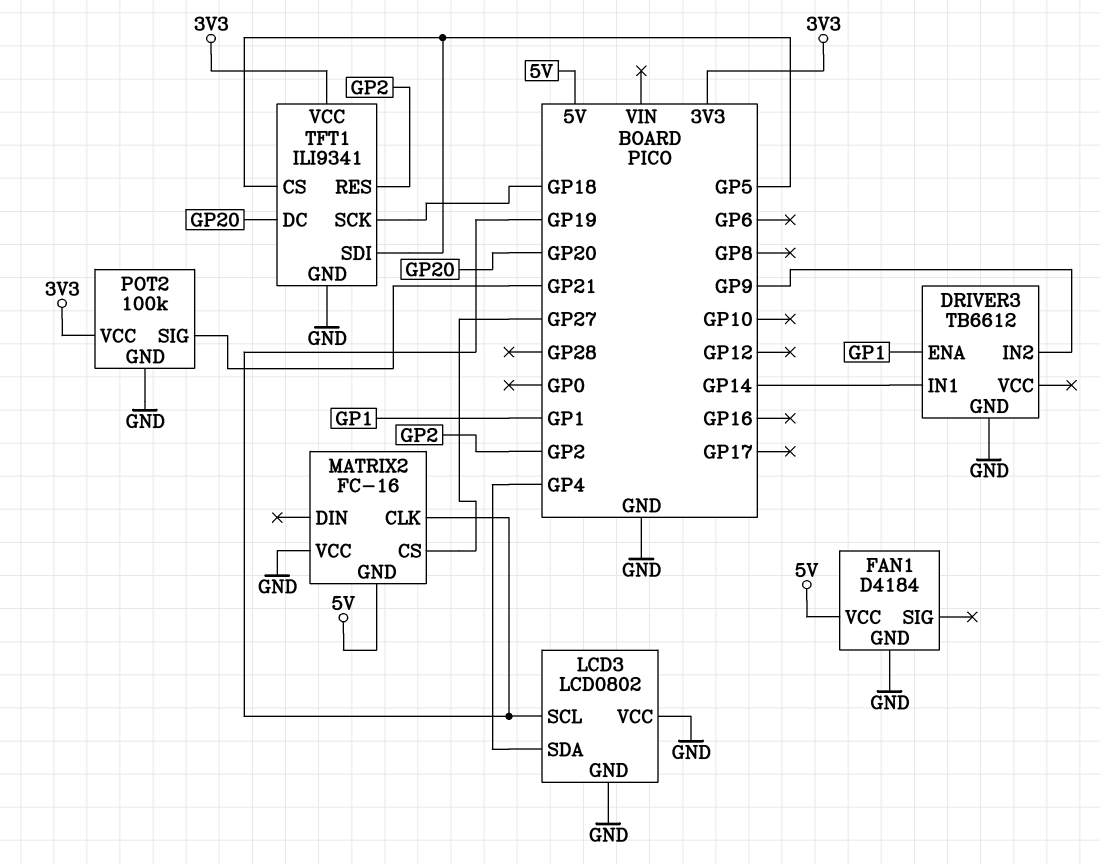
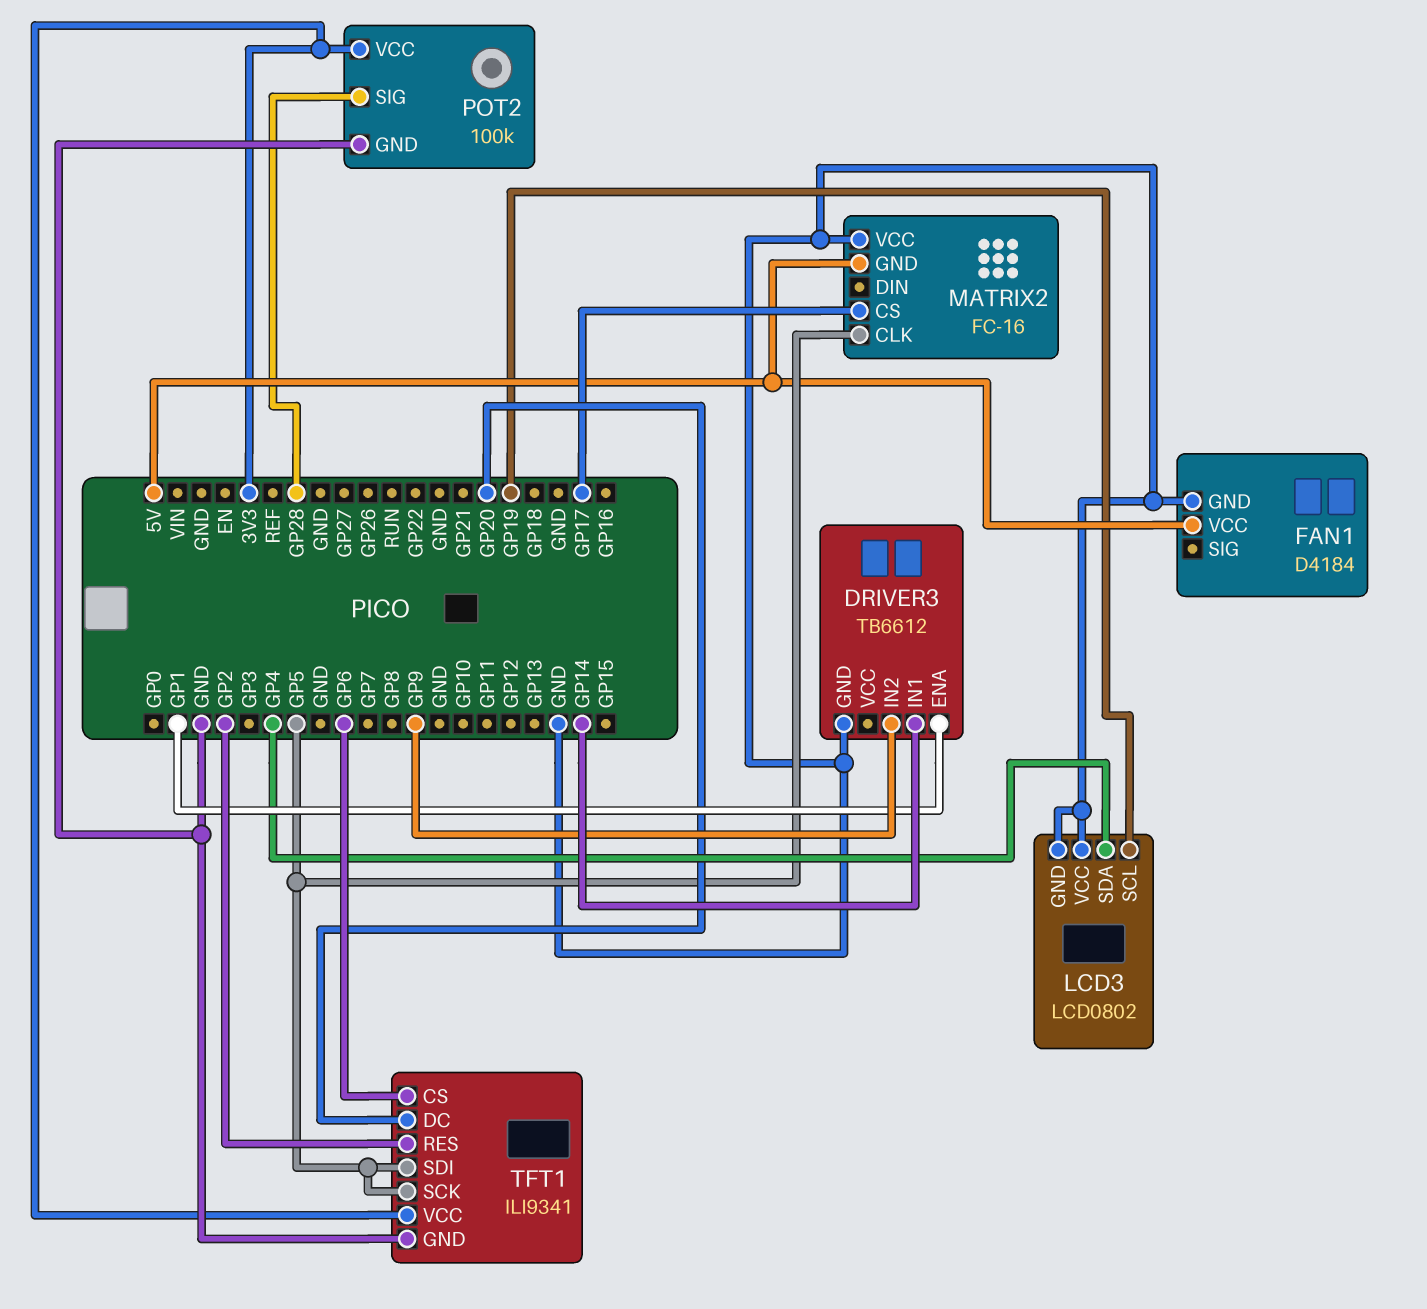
MATRIX2 pin CLK: GP19 -> GP5
MATRIX2 pin CS: GP27 -> GP17
POT2 pin SIG: GP21 -> GP28
TFT1 pin CS: GP5 -> GP6
TFT1 pin SCK: GP18 -> GP5

